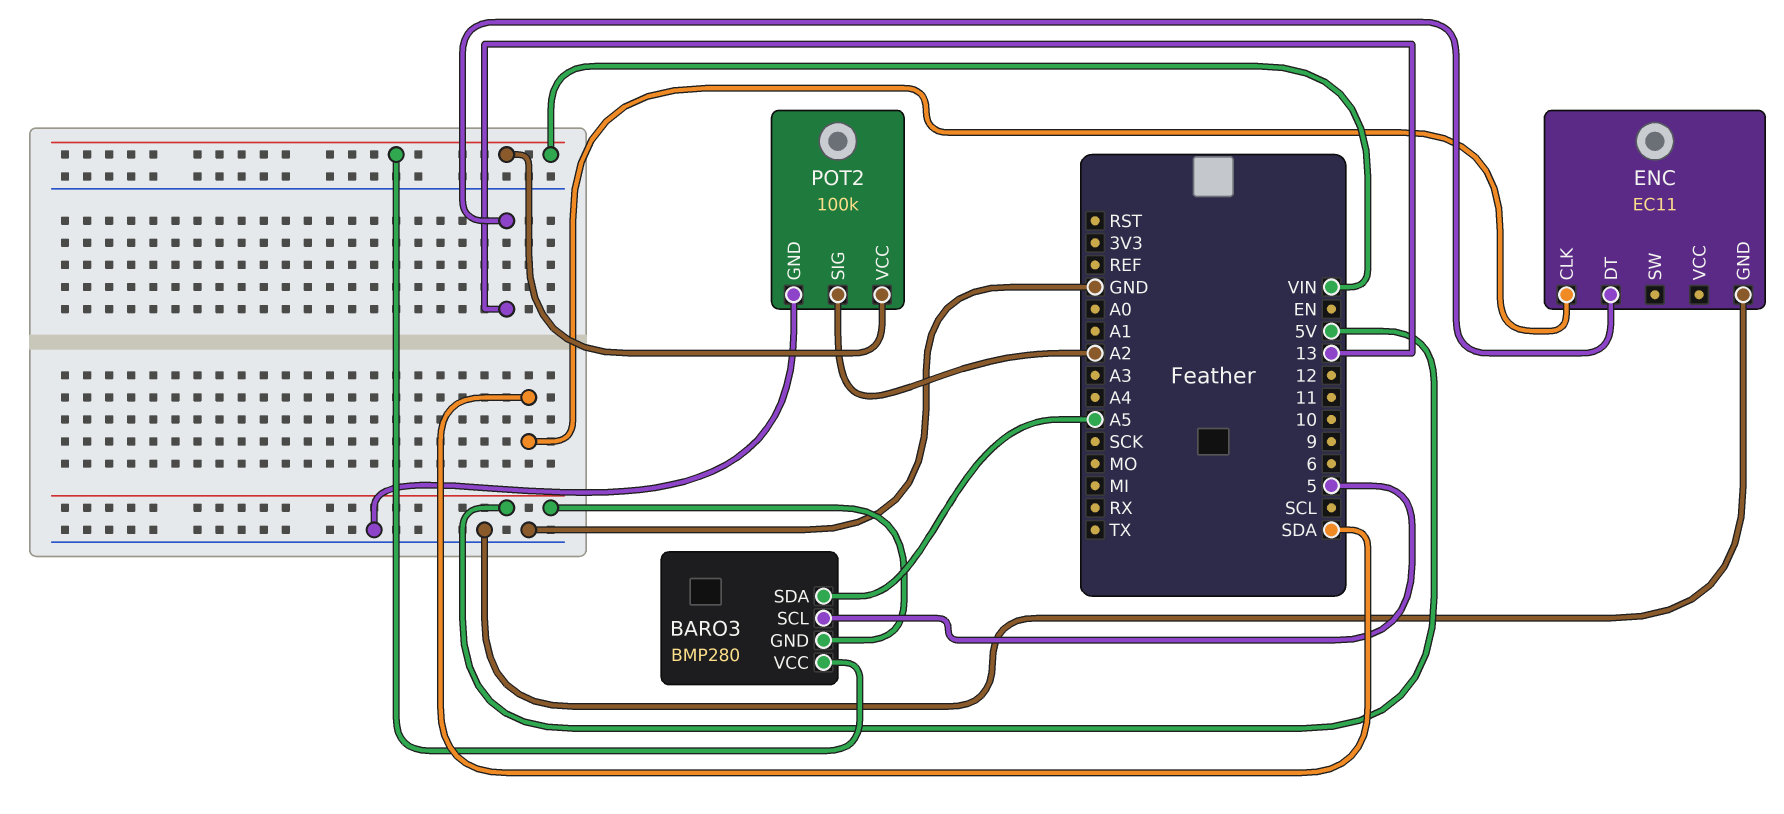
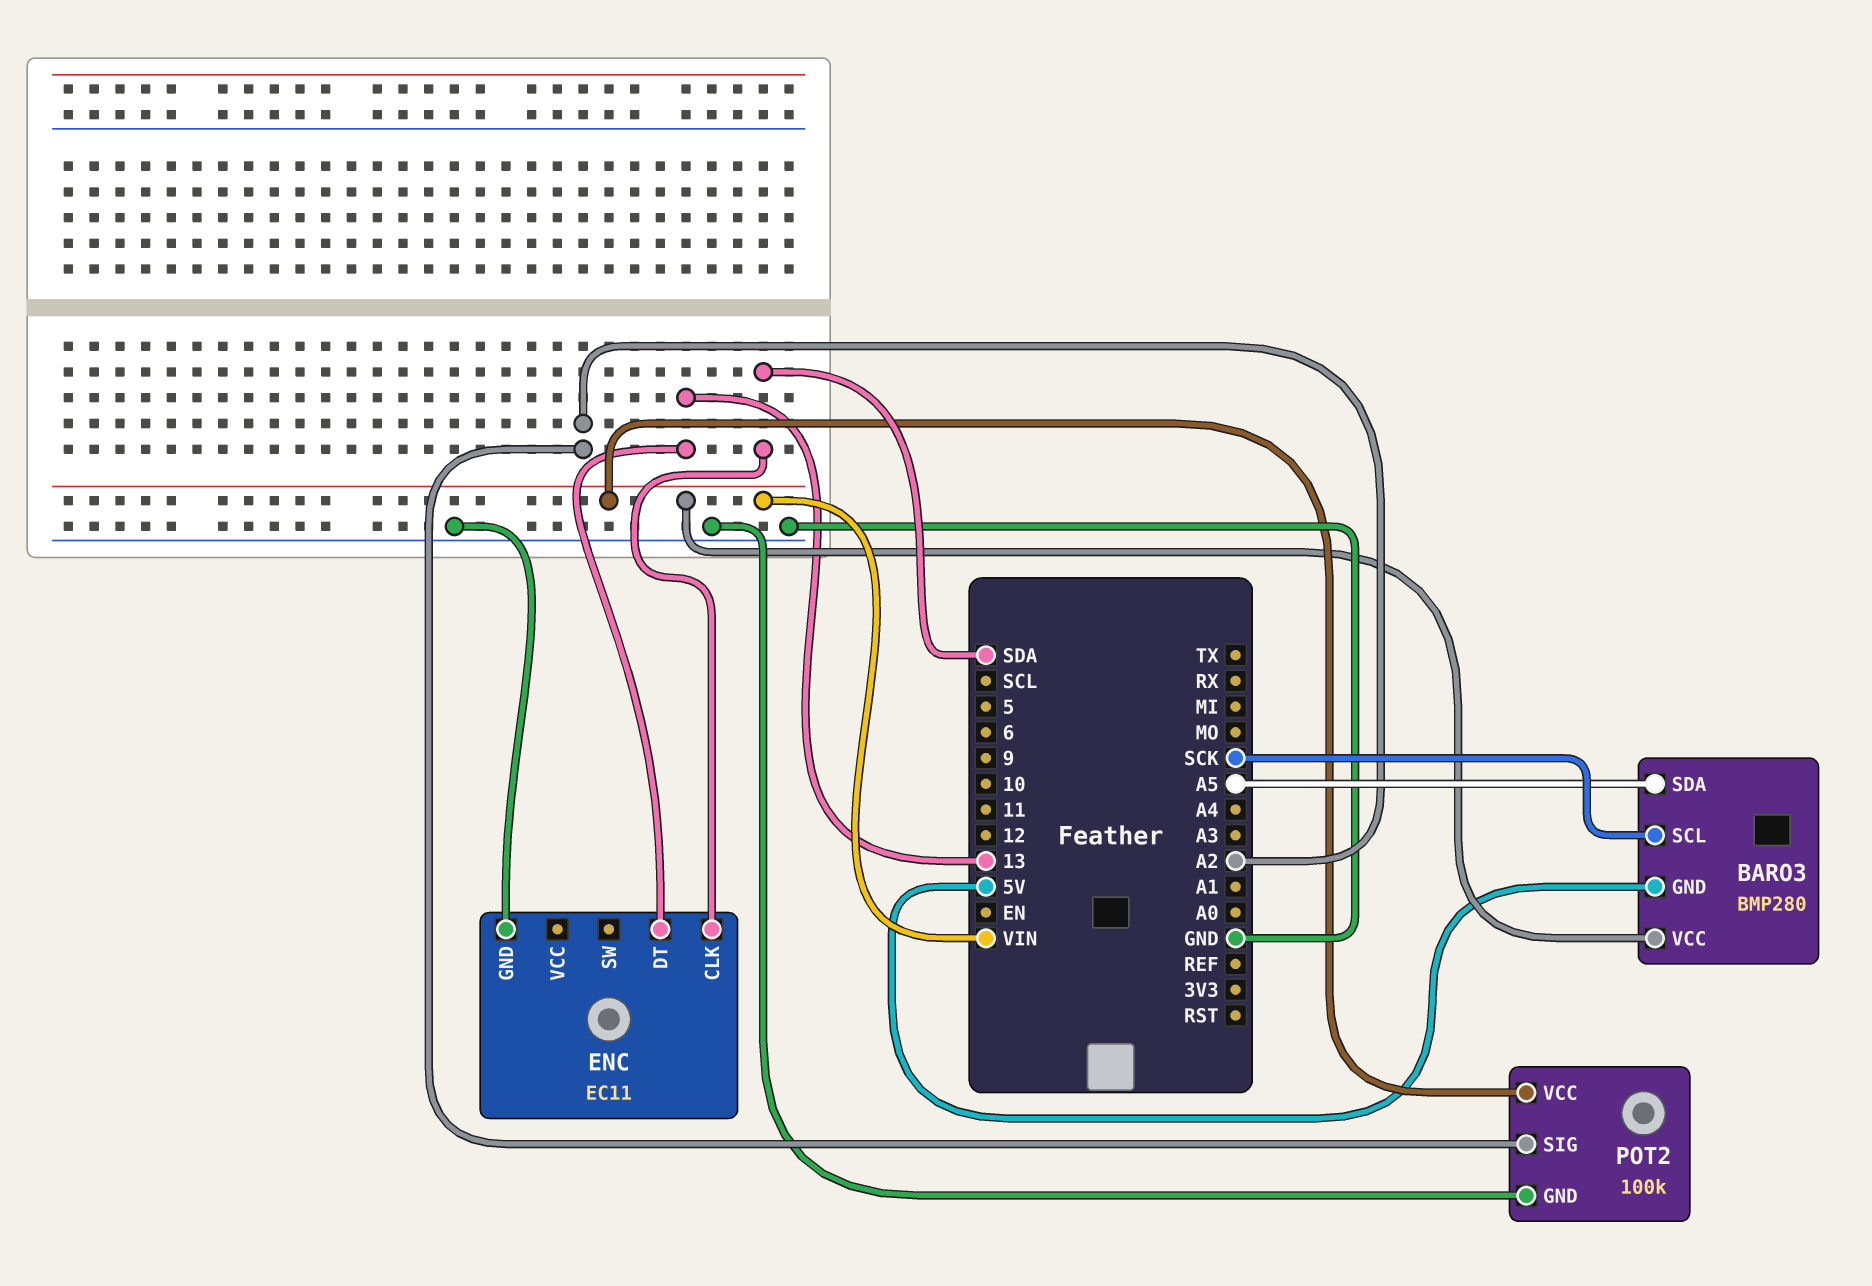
BARO3 pin SCL: 5 -> SCK

